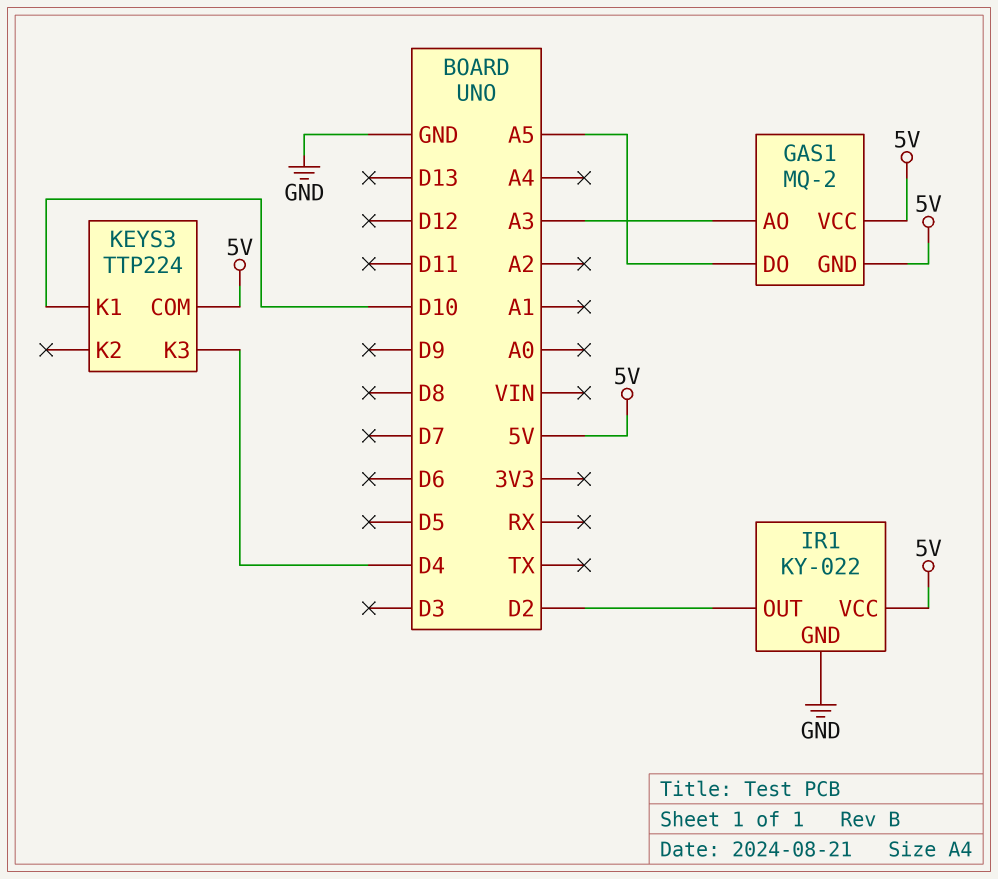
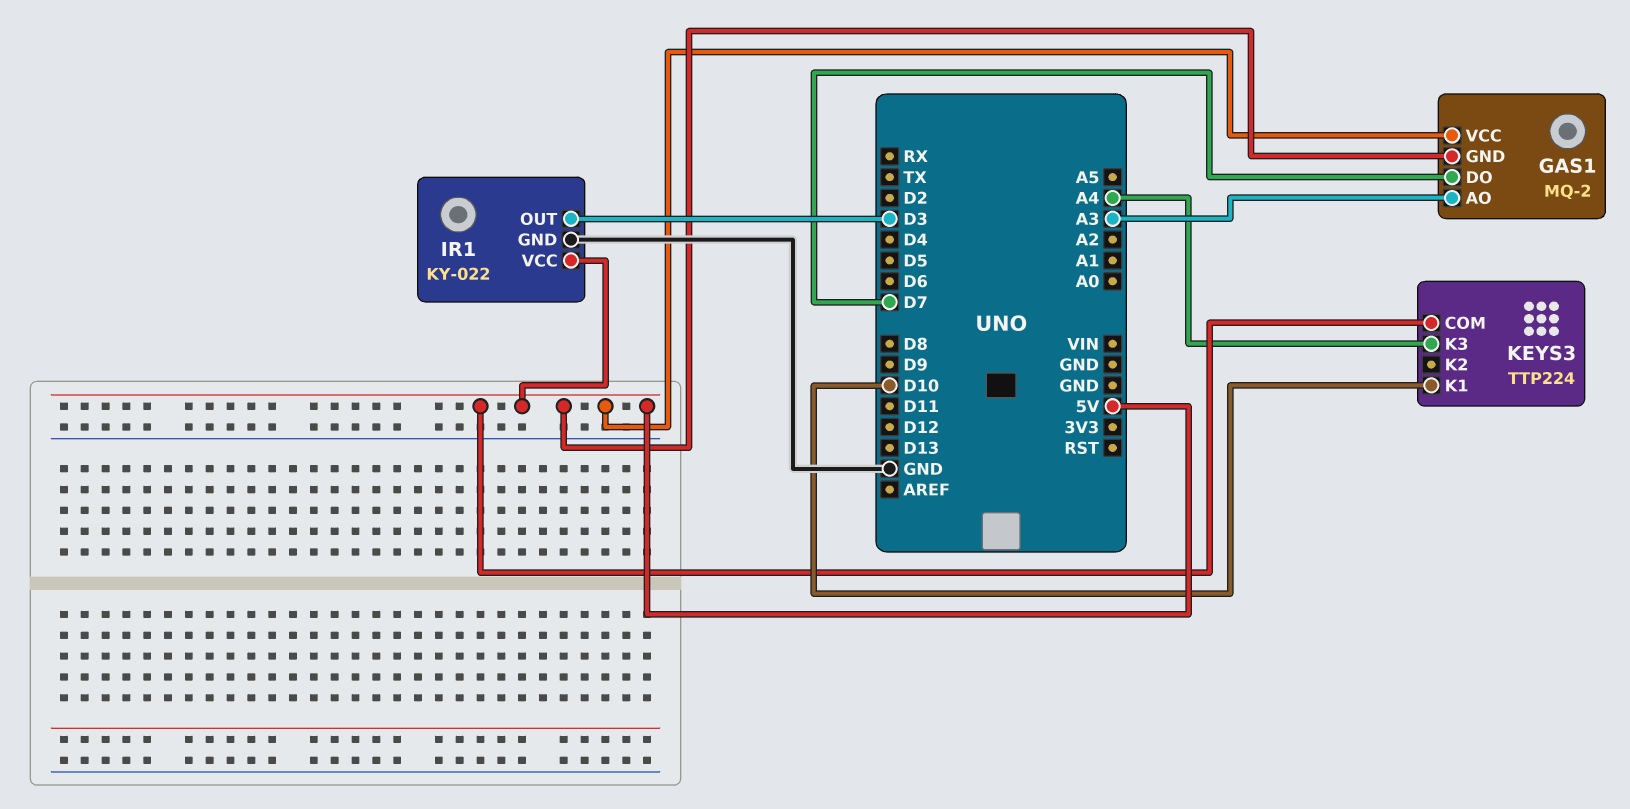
GAS1 pin DO: A5 -> D7
IR1 pin OUT: D2 -> D3
KEYS3 pin K3: D4 -> A4

